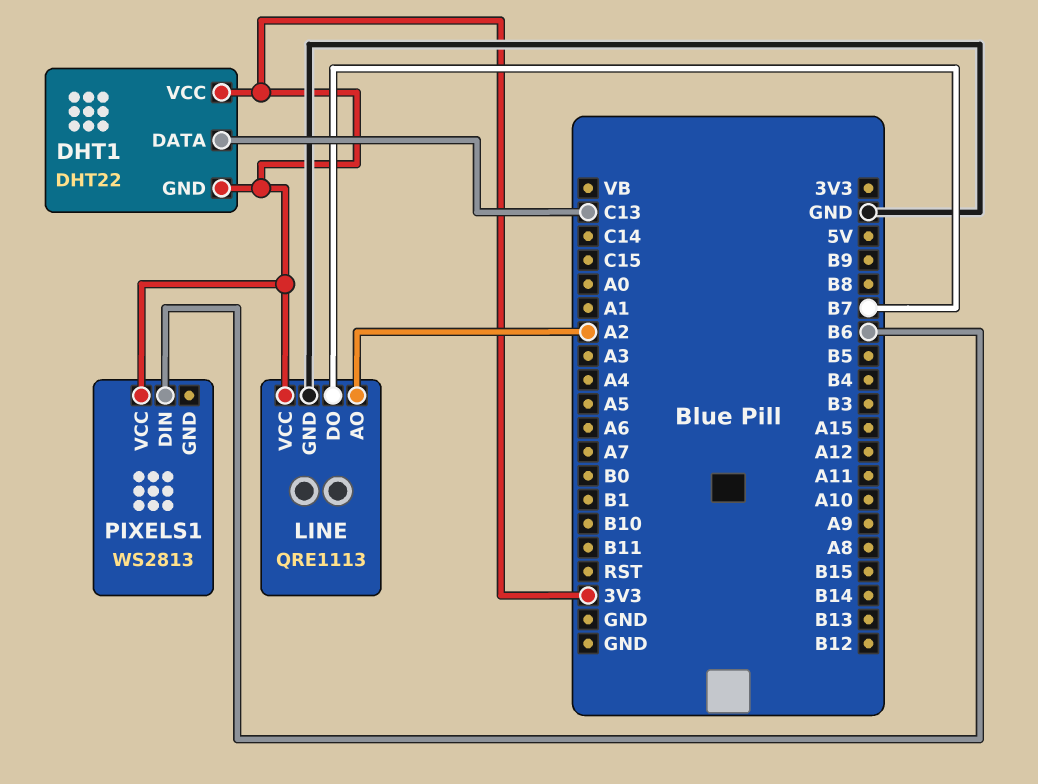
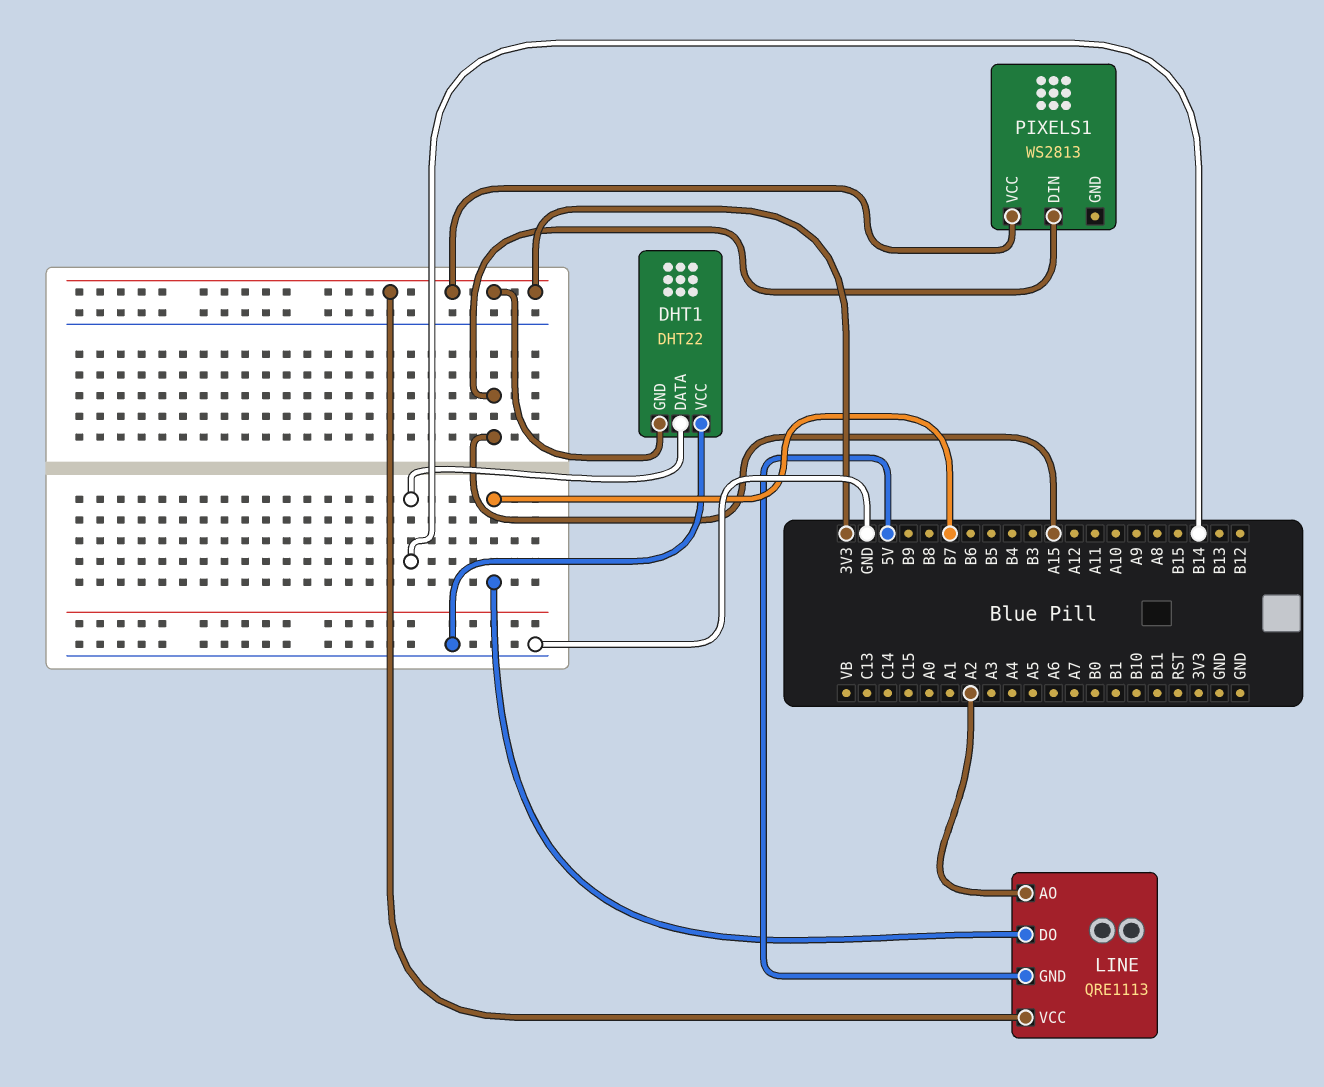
DHT1 pin DATA: C13 -> B14
DHT1 pin VCC: 3V3 -> GND
LINE pin GND: GND -> 5V
PIXELS1 pin DIN: B6 -> A15

